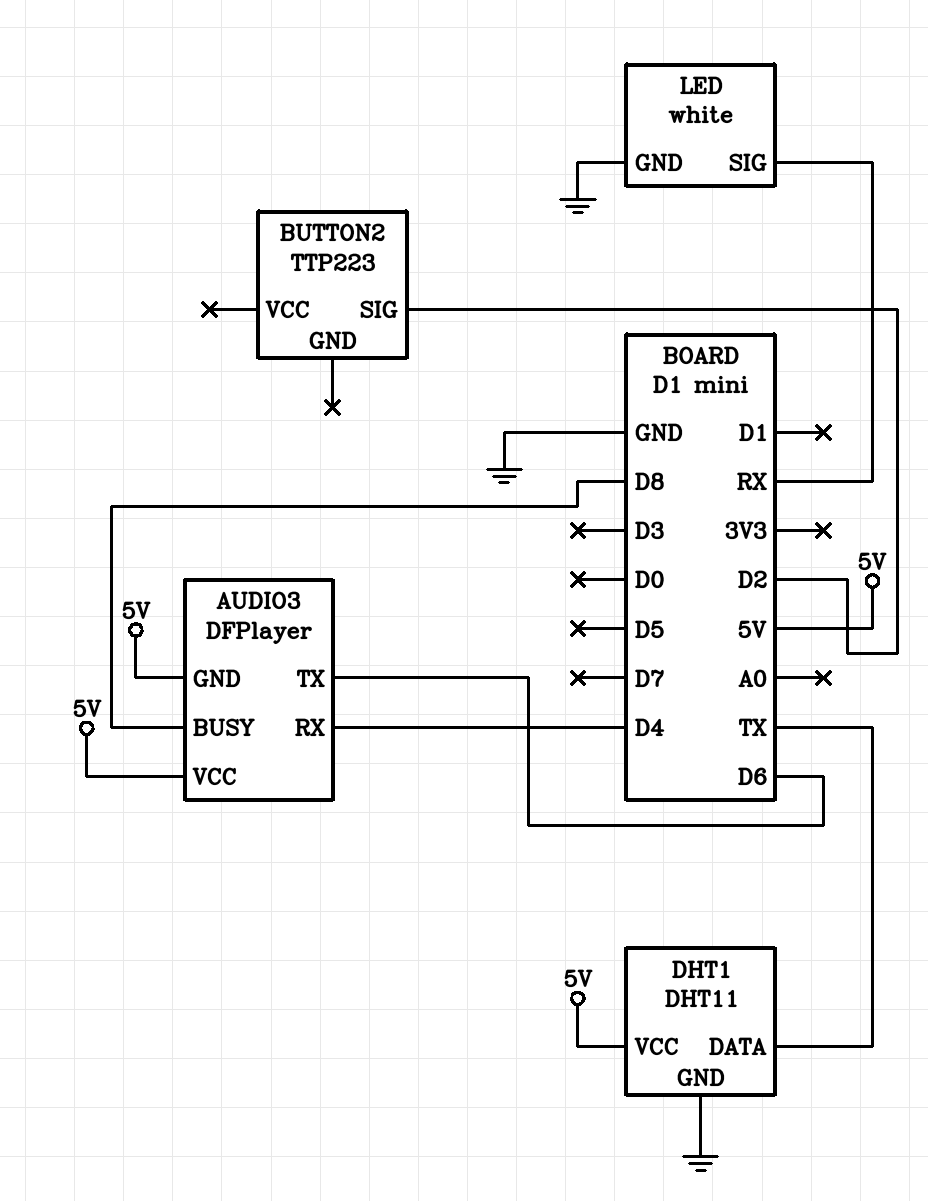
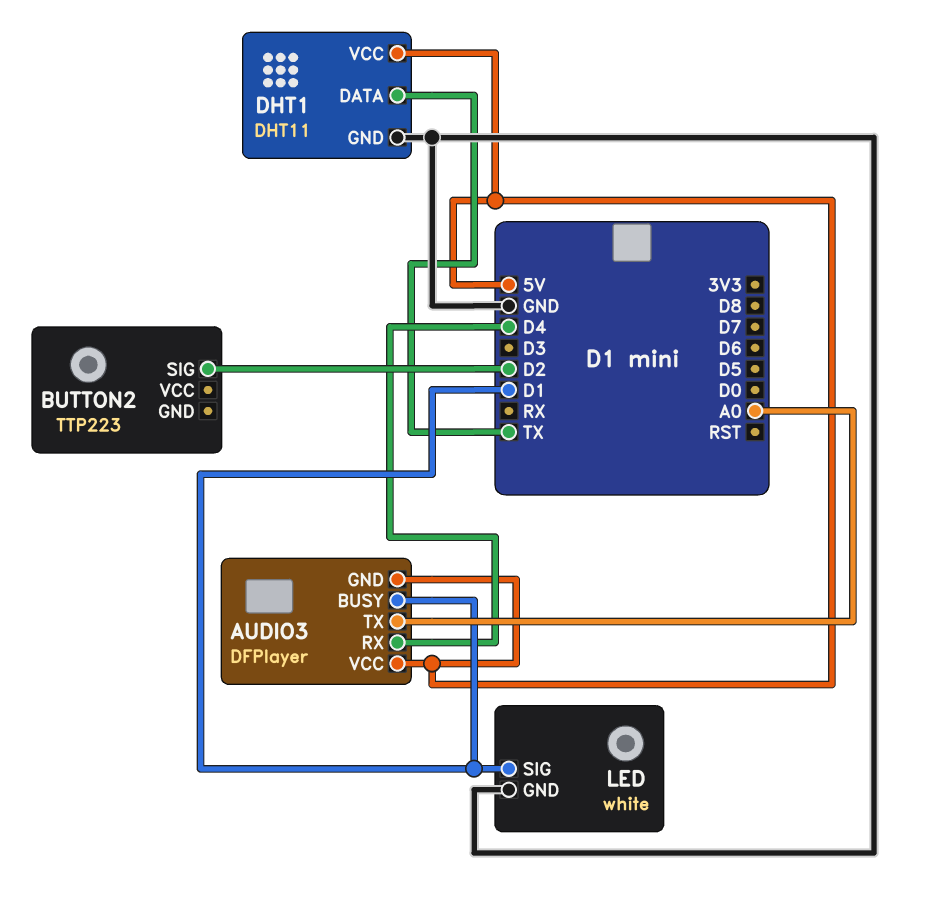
AUDIO3 pin BUSY: D8 -> D1
AUDIO3 pin TX: D6 -> A0
LED pin SIG: RX -> D1

